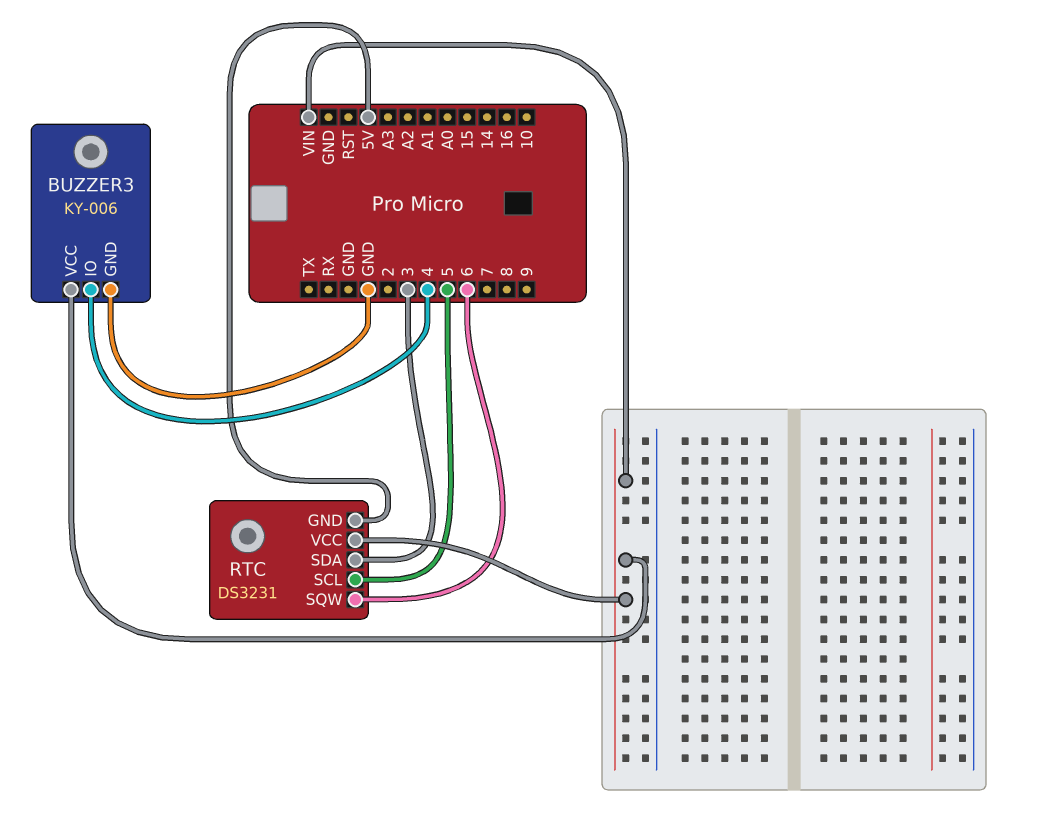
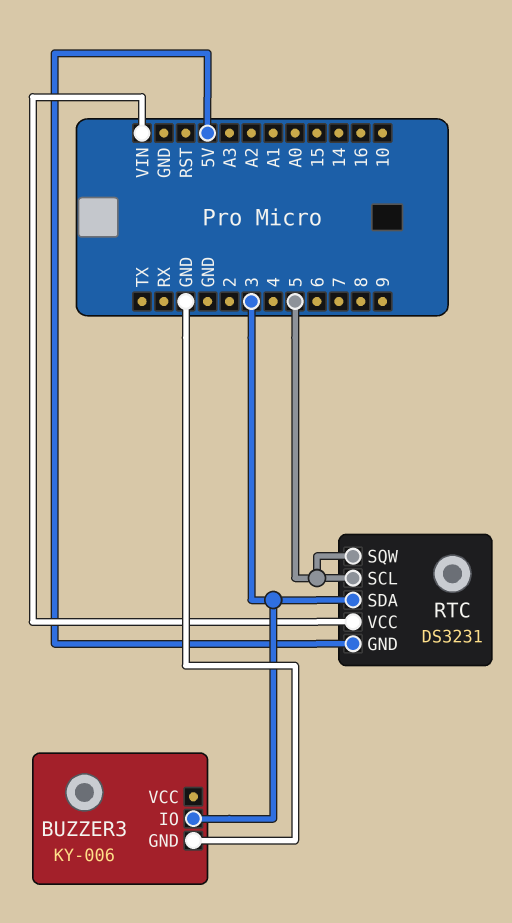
BUZZER3 pin IO: 4 -> 3
BUZZER3 pin VCC: VIN -> none
RTC pin SQW: 6 -> 5

